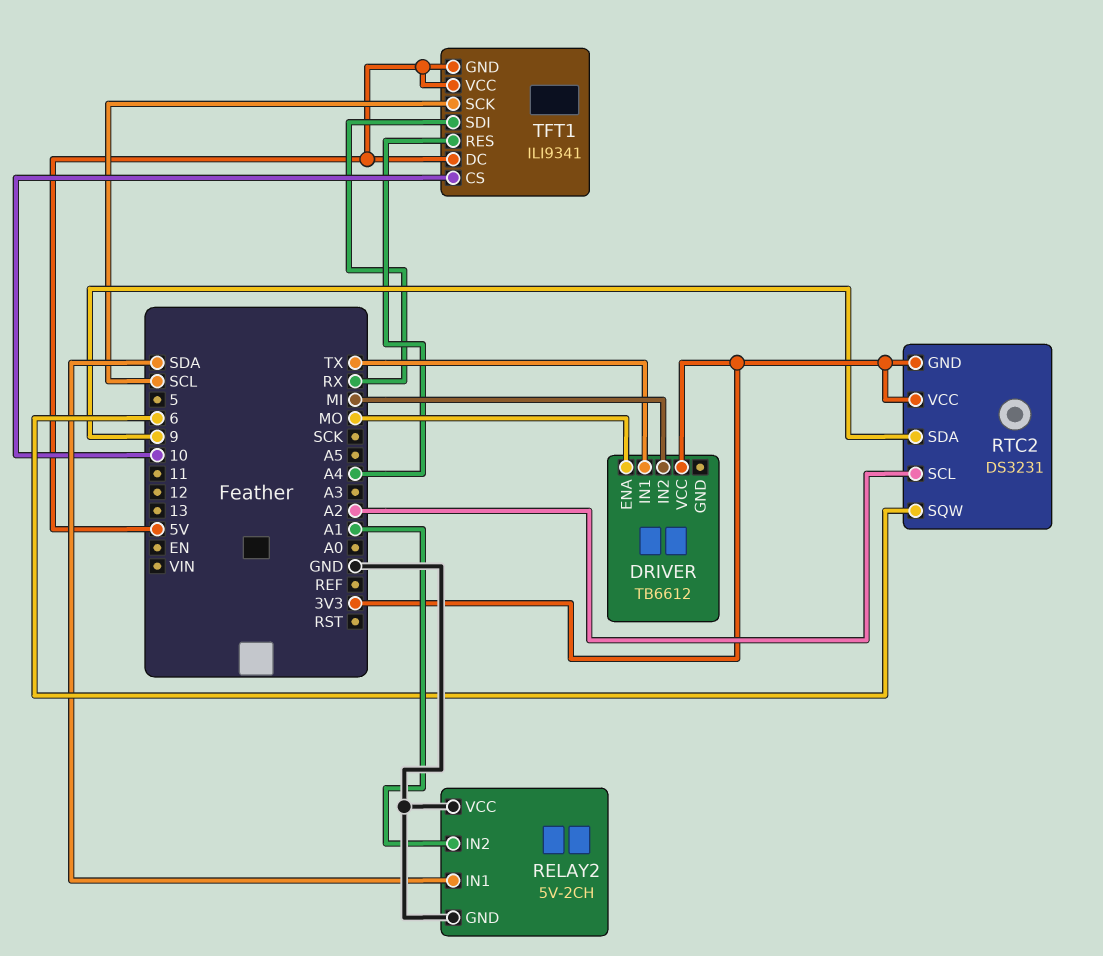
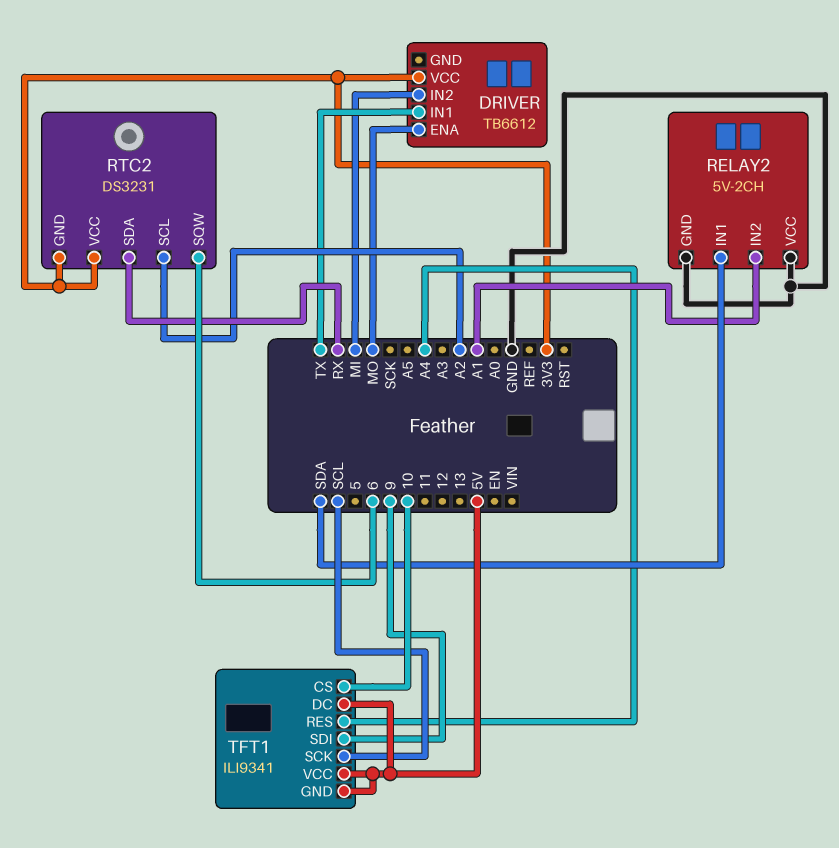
RTC2 pin SDA: 9 -> RX
TFT1 pin SDI: RX -> 9

